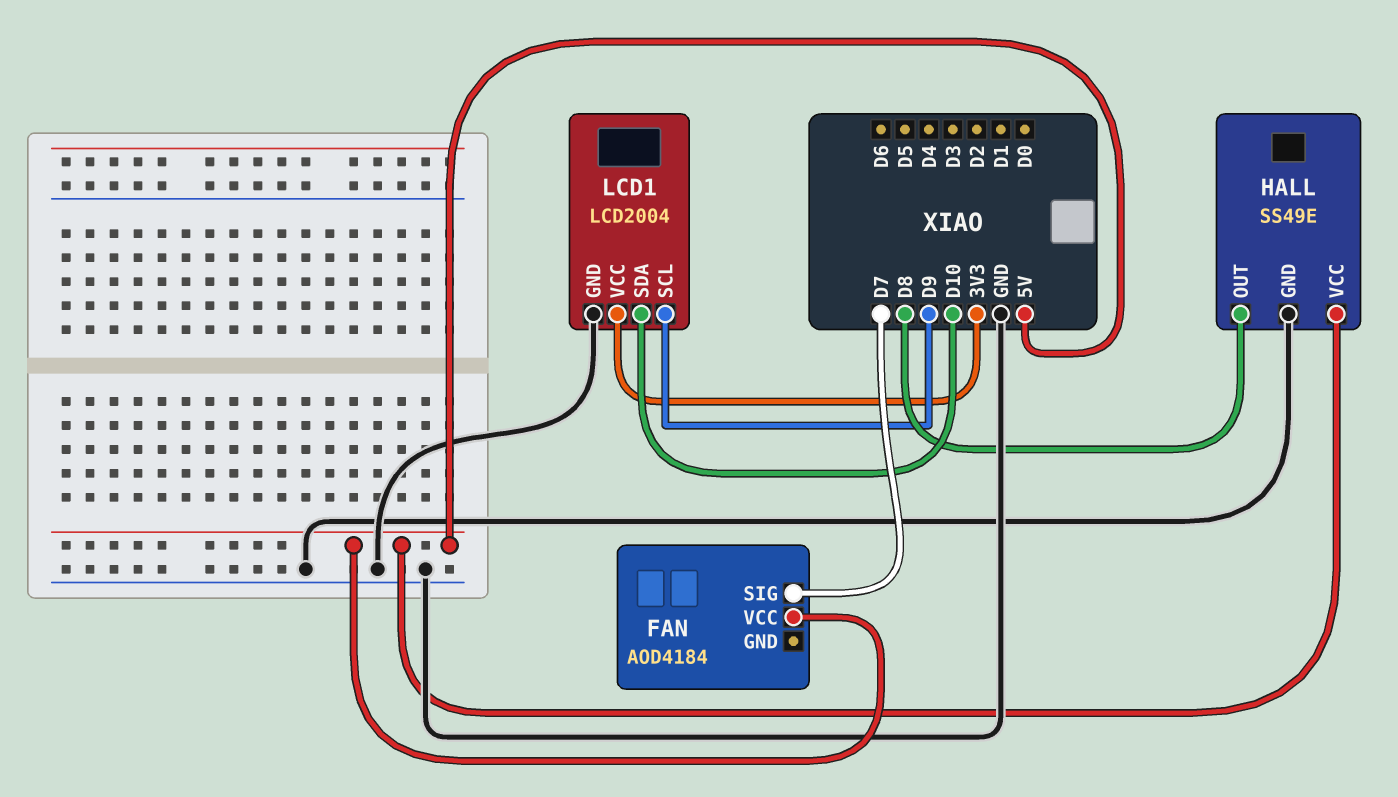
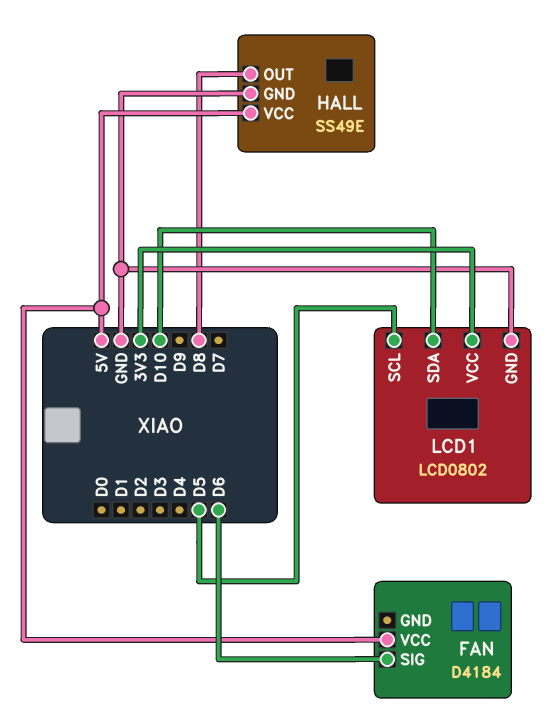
FAN: AOD4184 -> D4184
FAN pin SIG: D7 -> D6
LCD1: LCD2004 -> LCD0802
LCD1 pin SCL: D9 -> D5

